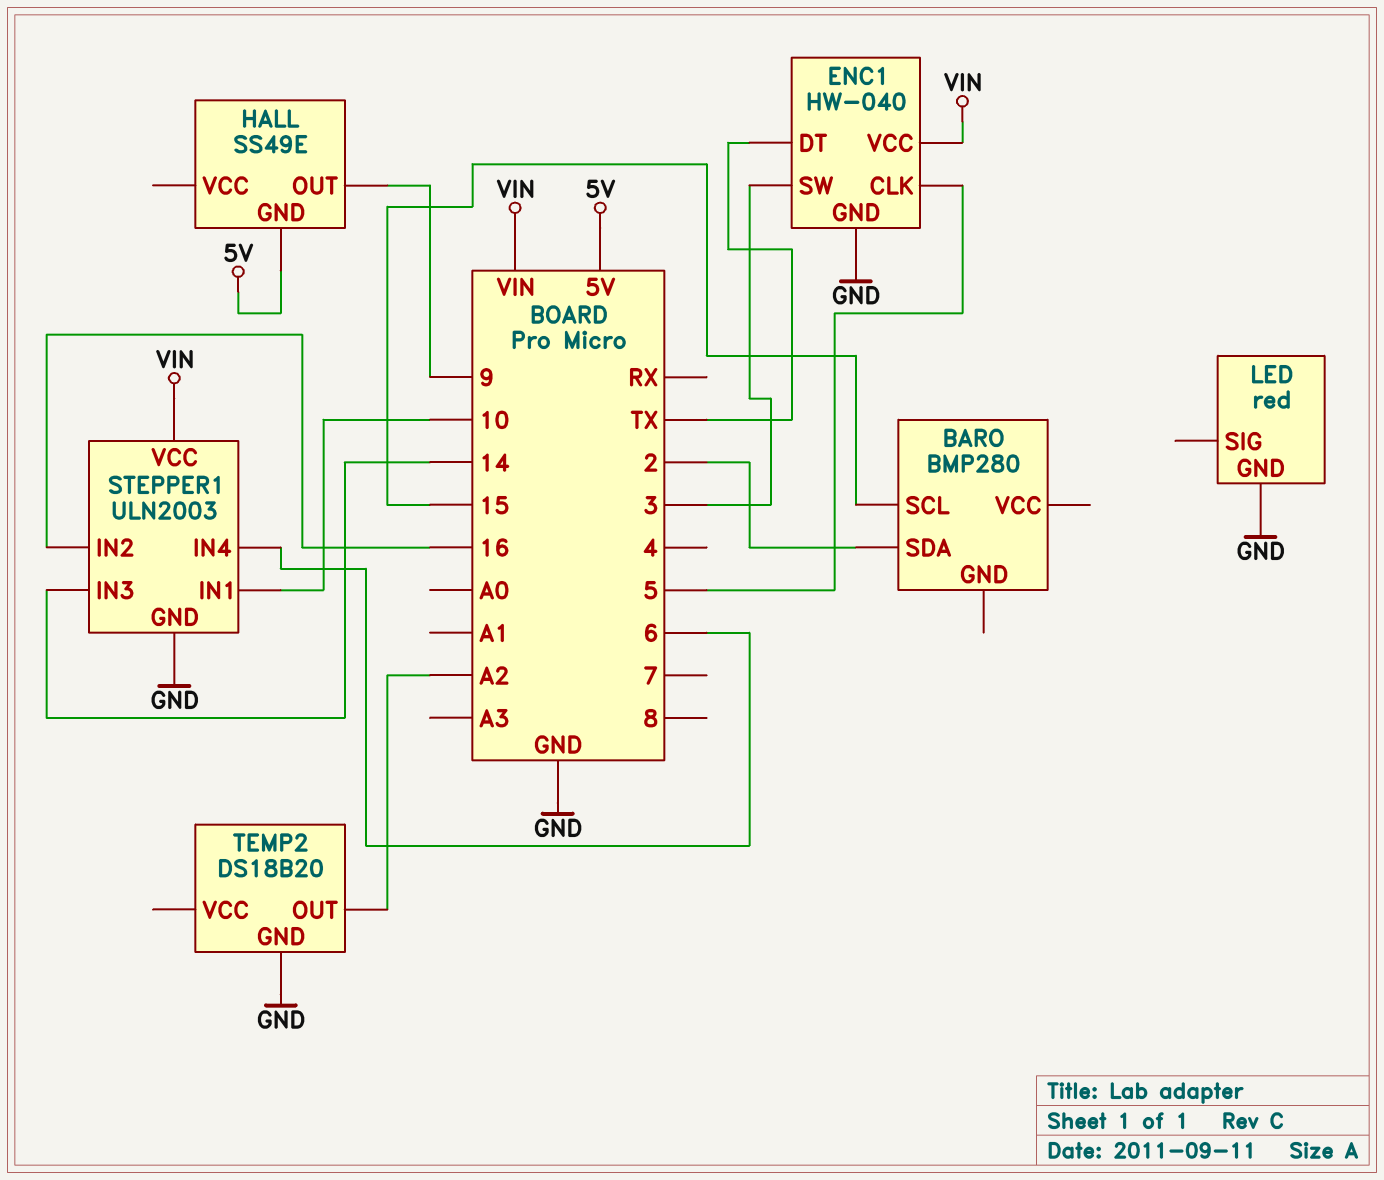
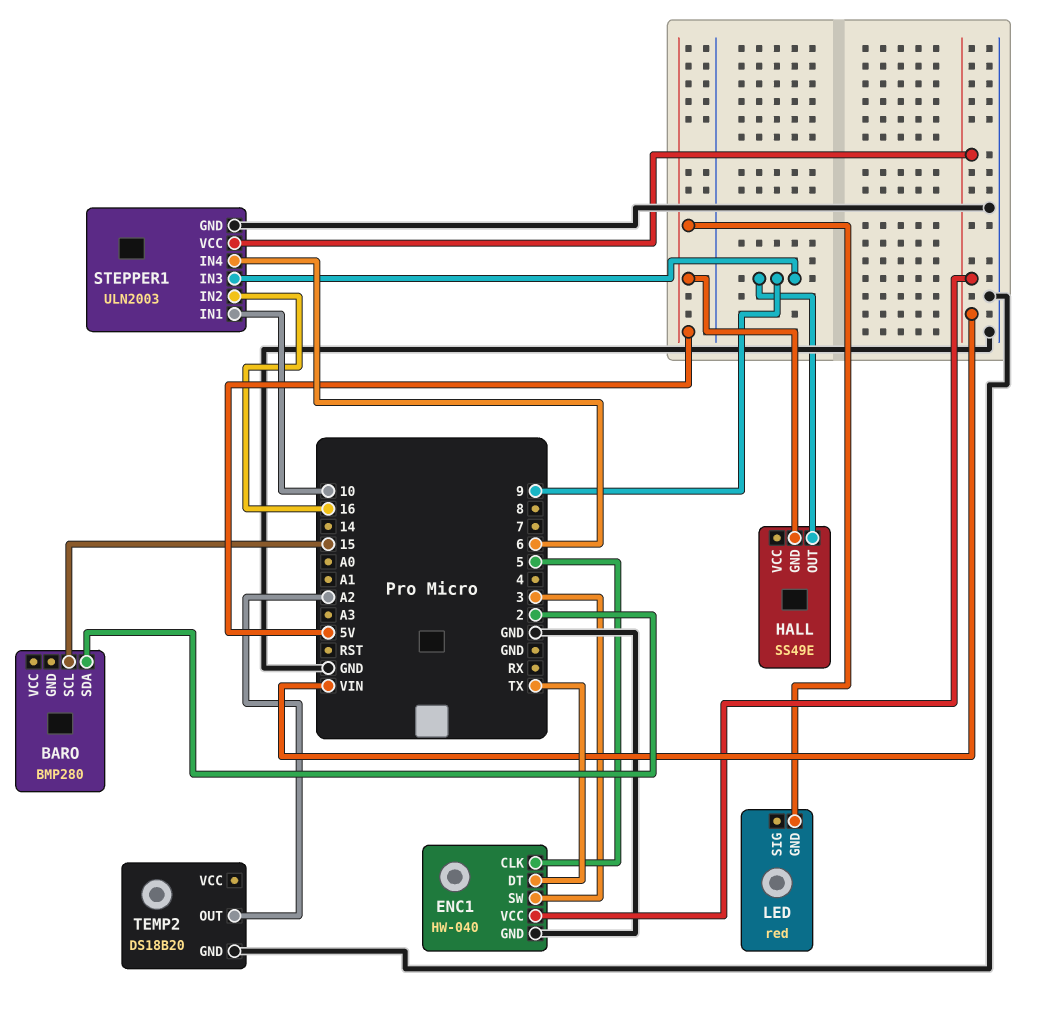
LED pin GND: GND -> 5V
STEPPER1 pin IN3: 14 -> 9

